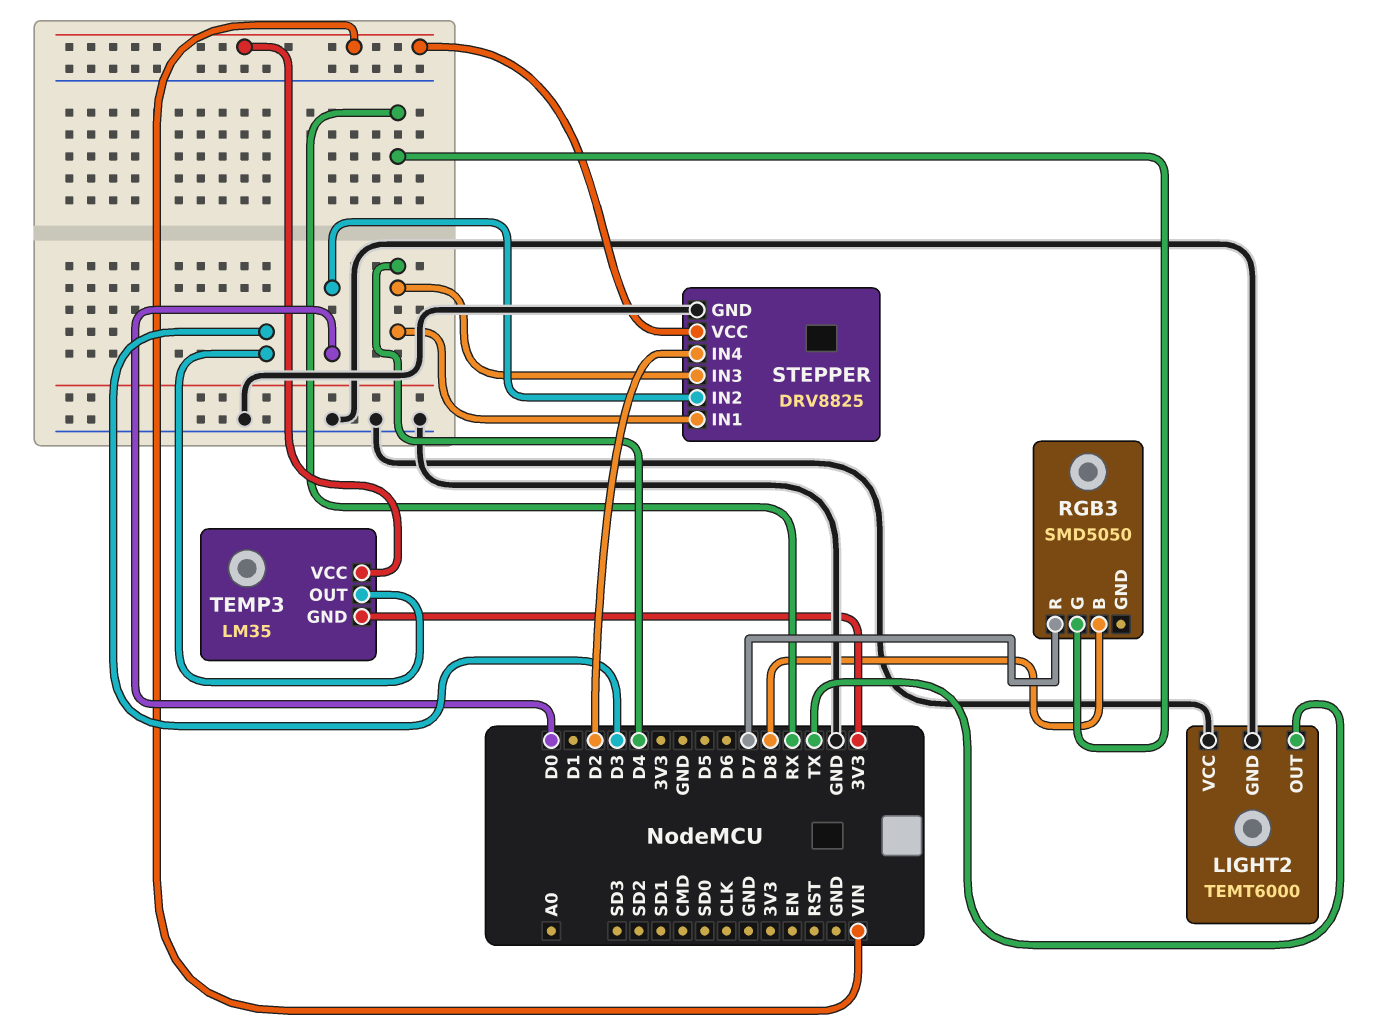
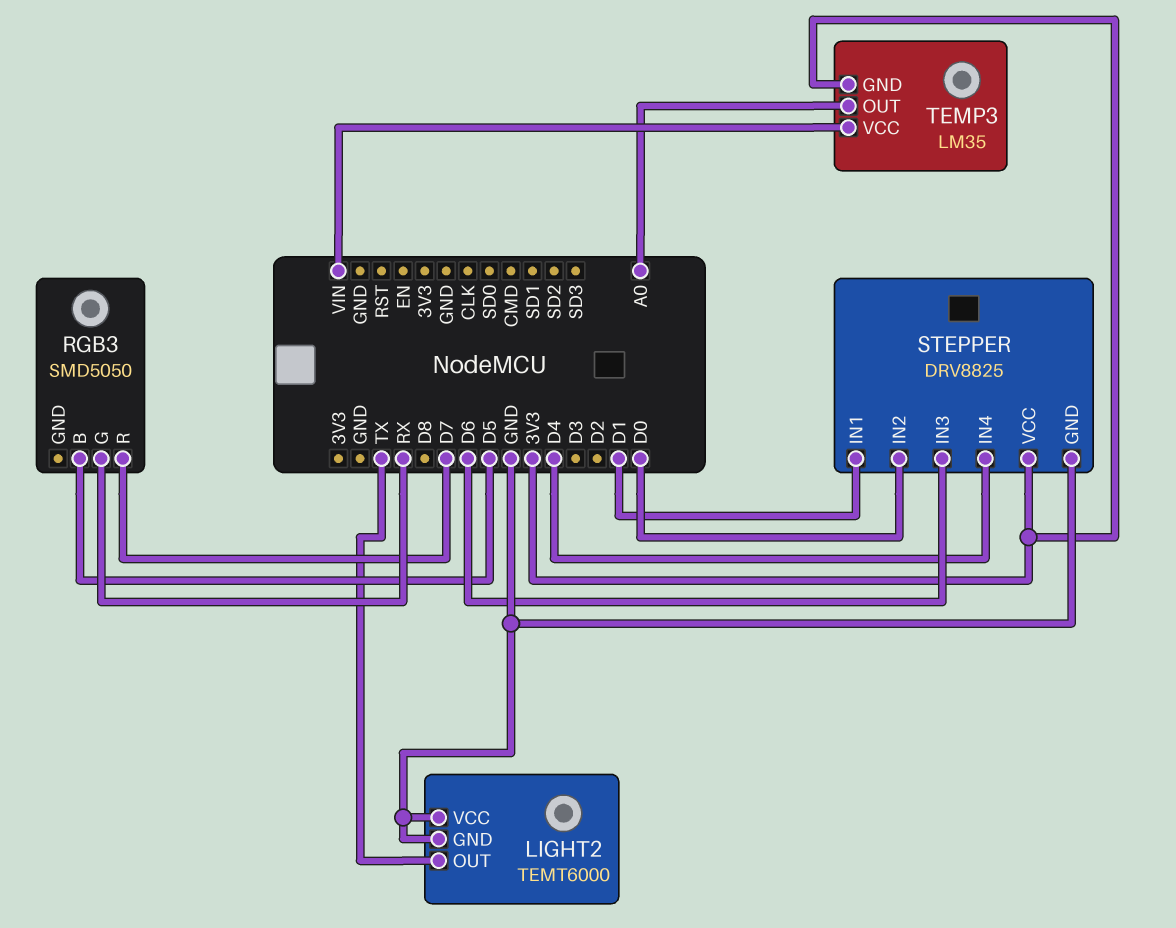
RGB3 pin B: D8 -> D5
STEPPER pin IN1: D4 -> D1
STEPPER pin IN3: D4 -> D6
STEPPER pin IN4: D2 -> D4
STEPPER pin VCC: VIN -> 3V3
TEMP3 pin OUT: D3 -> A0

